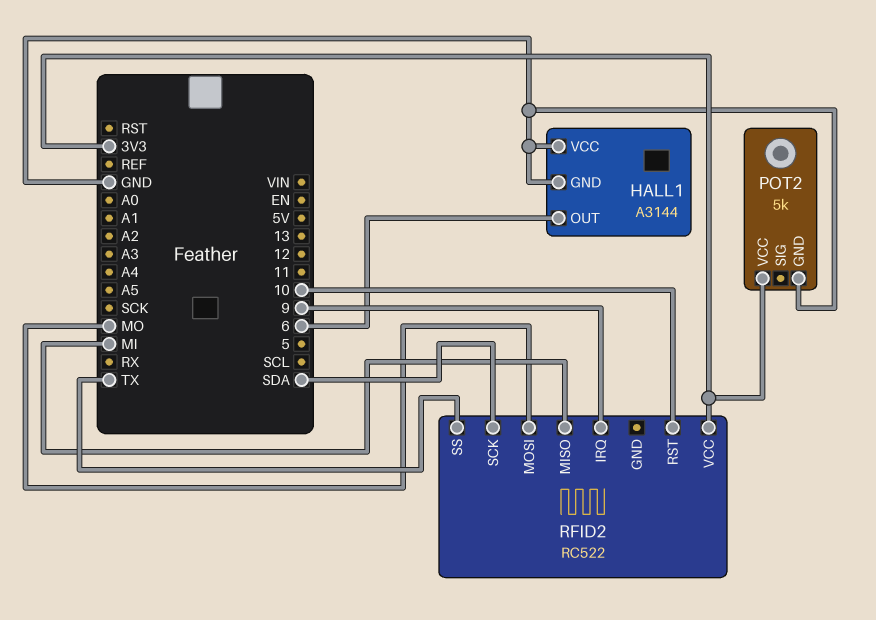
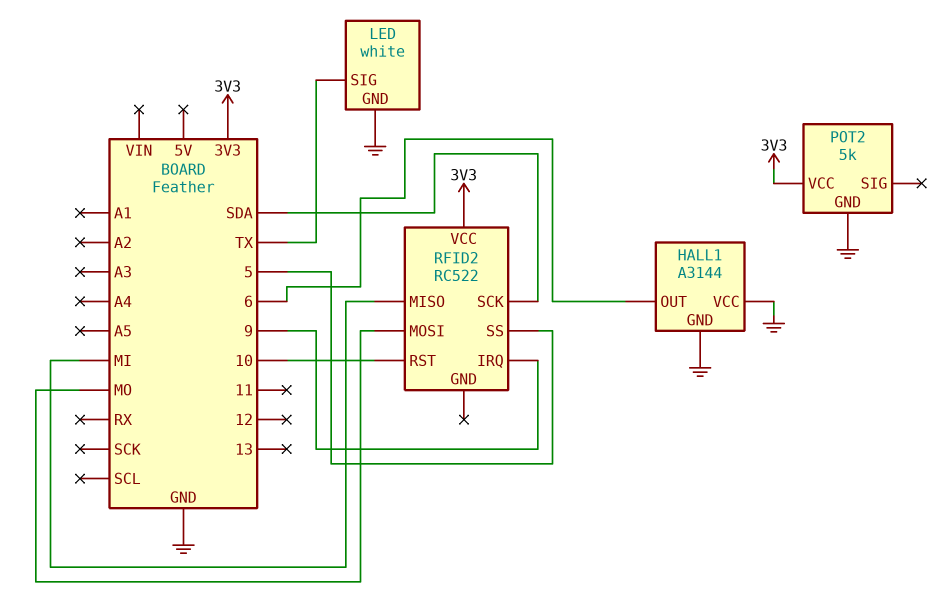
LED: none -> white
LED pin GND: none -> GND
LED pin SIG: none -> TX
RFID2 pin SS: TX -> 5

